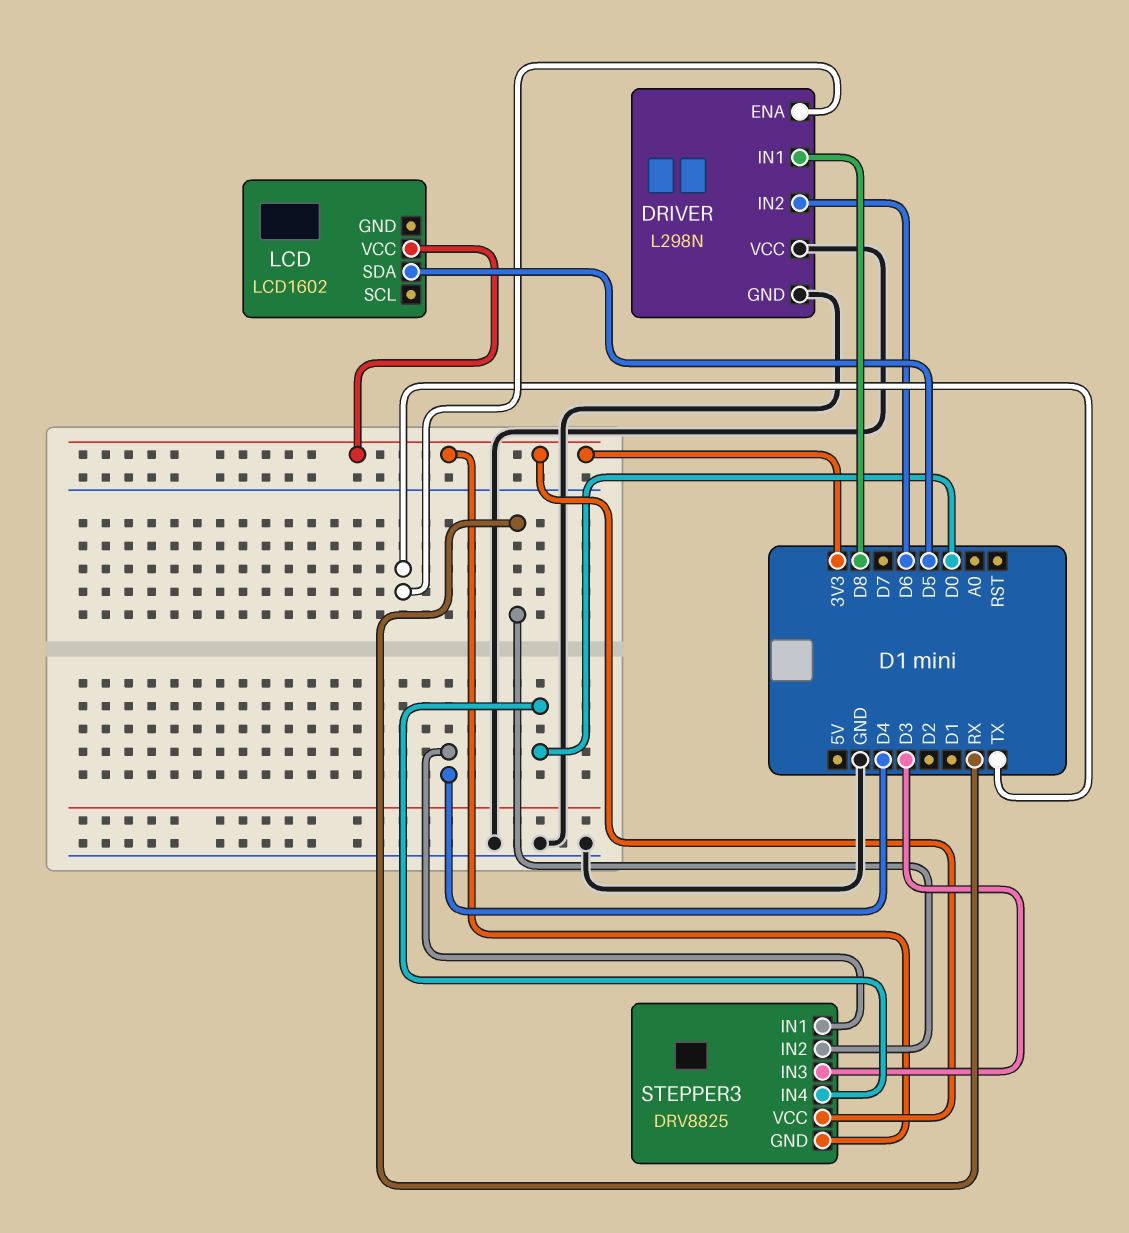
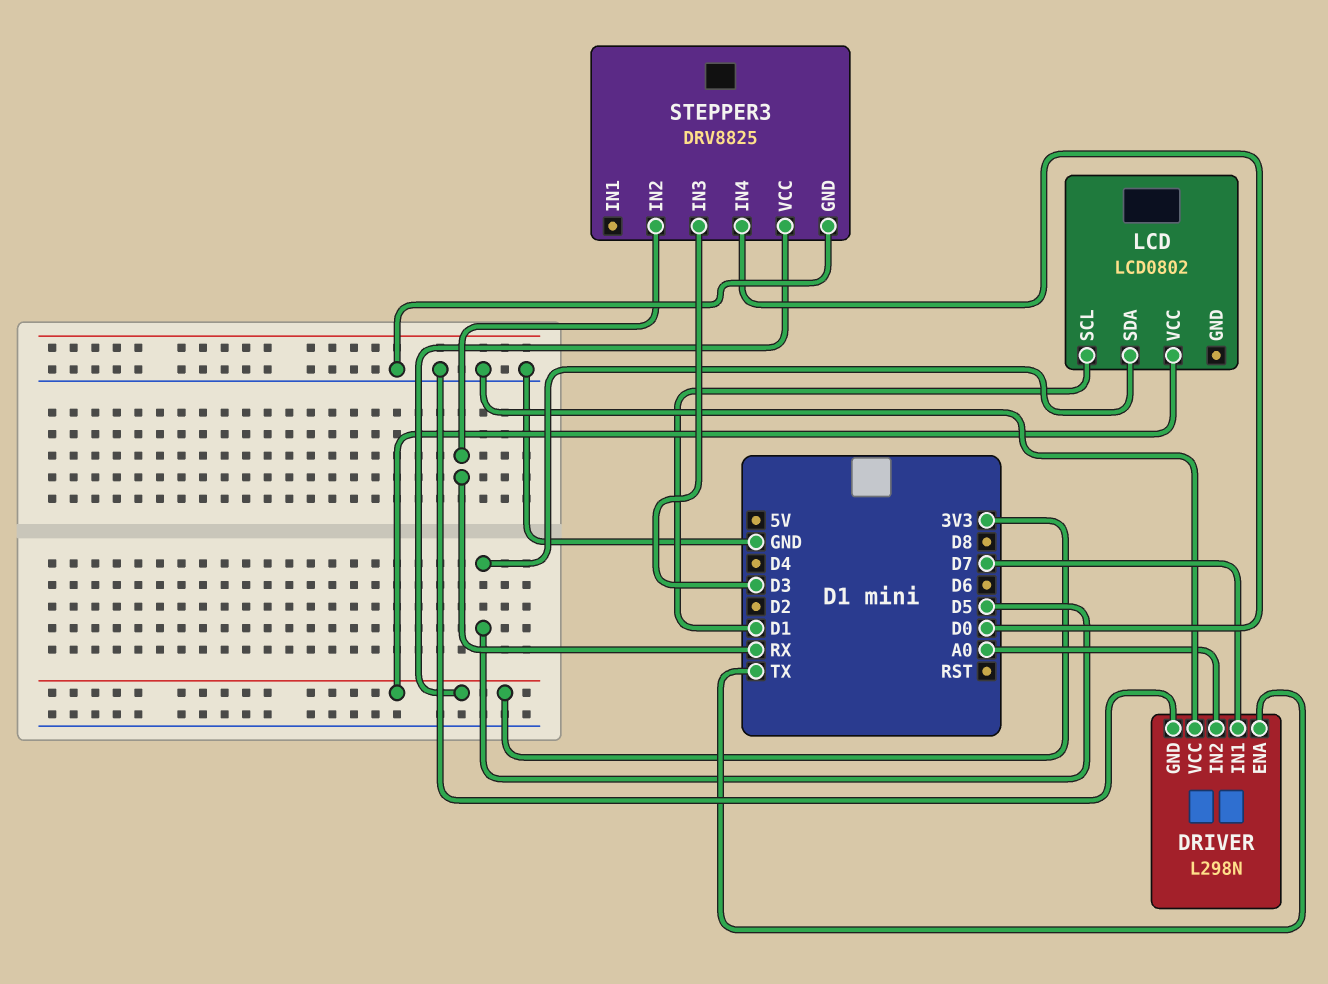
DRIVER pin IN1: D8 -> D7
DRIVER pin IN2: D6 -> A0
LCD: LCD1602 -> LCD0802
LCD pin SCL: none -> D1
STEPPER3 pin GND: 3V3 -> GND
STEPPER3 pin IN1: D4 -> none

